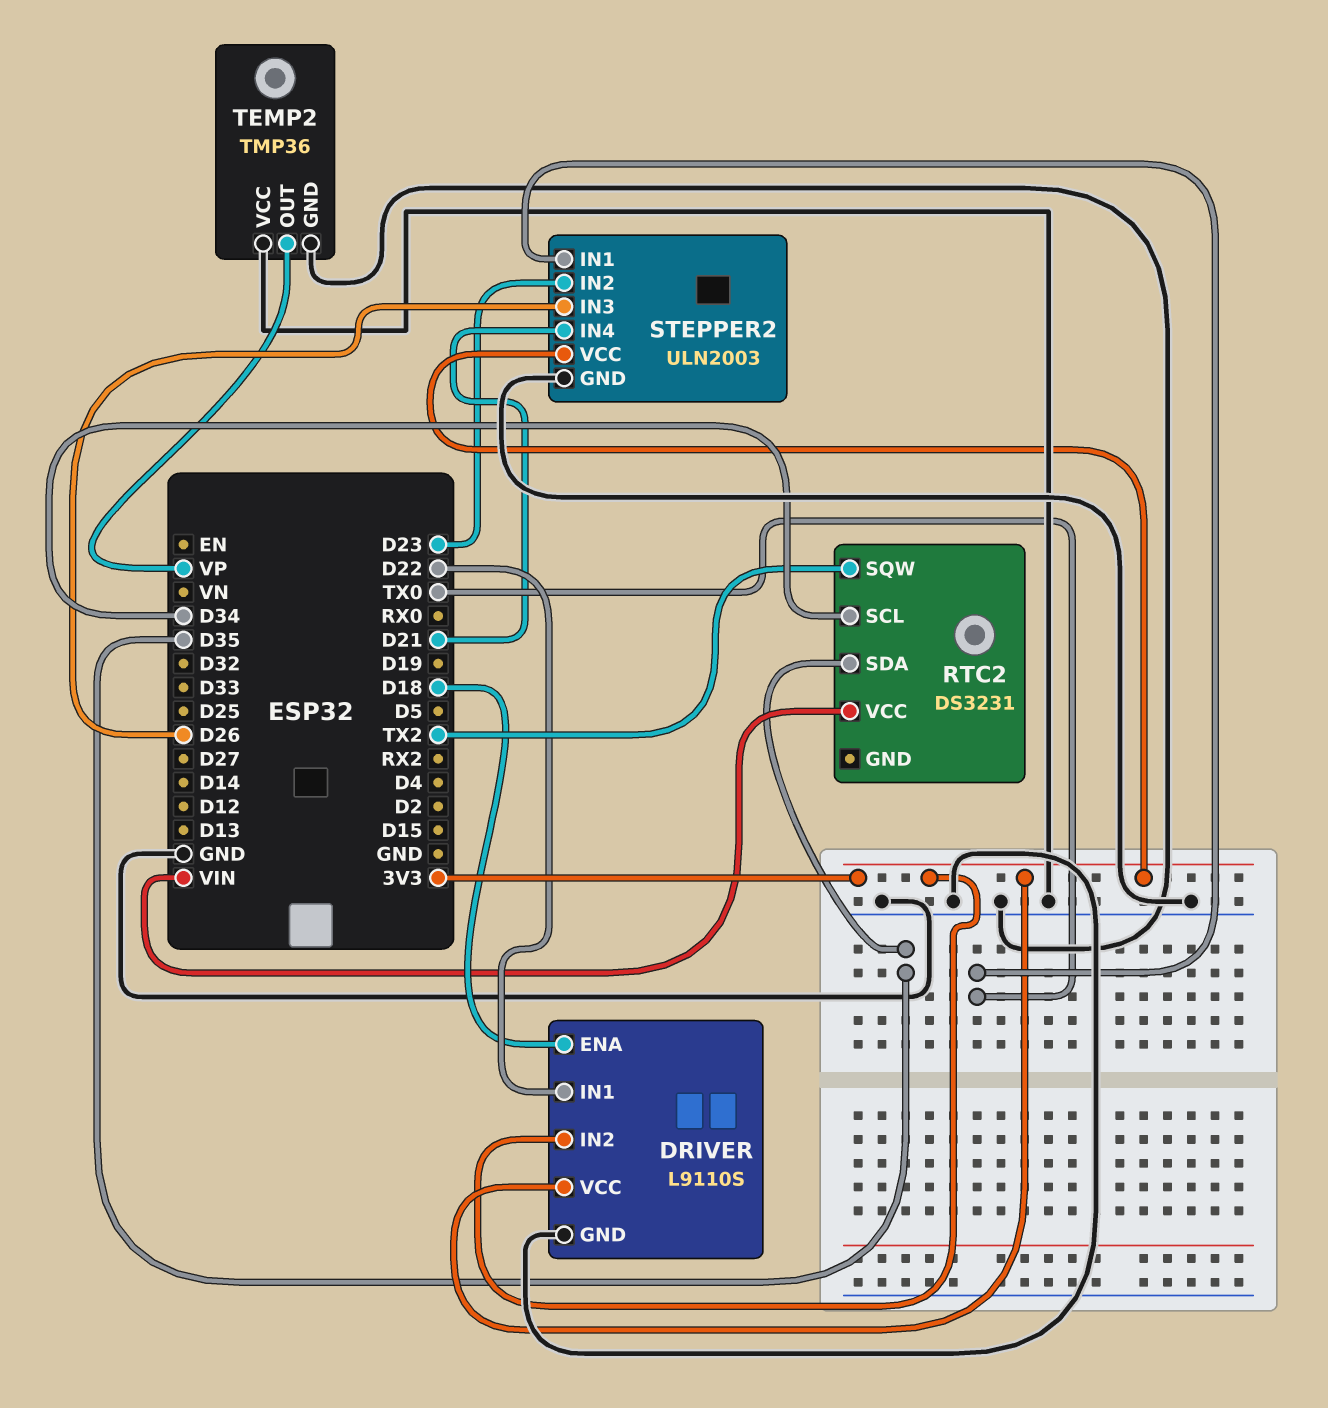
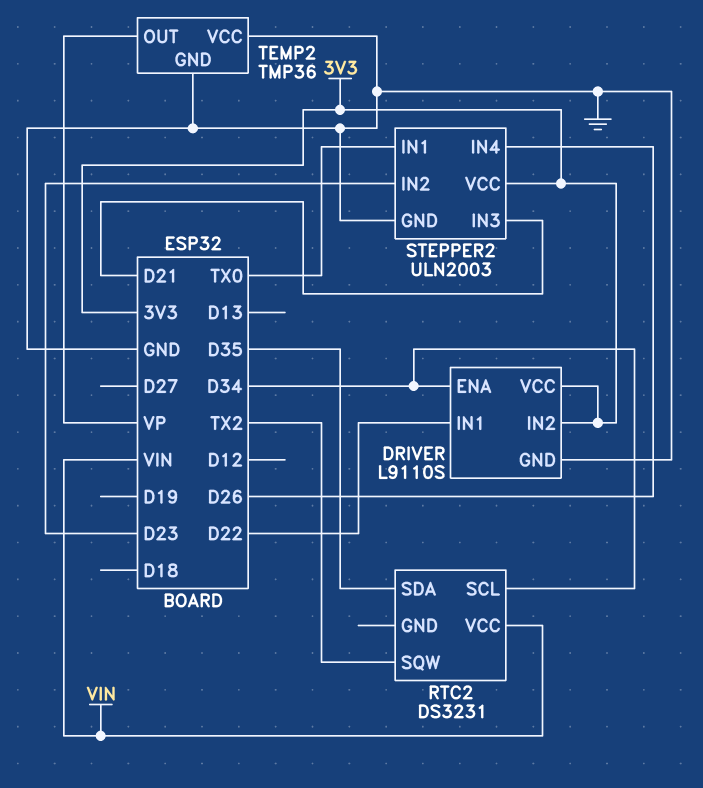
DRIVER pin ENA: D18 -> D34
STEPPER2 pin IN3: D26 -> D21
STEPPER2 pin IN4: D21 -> D26

